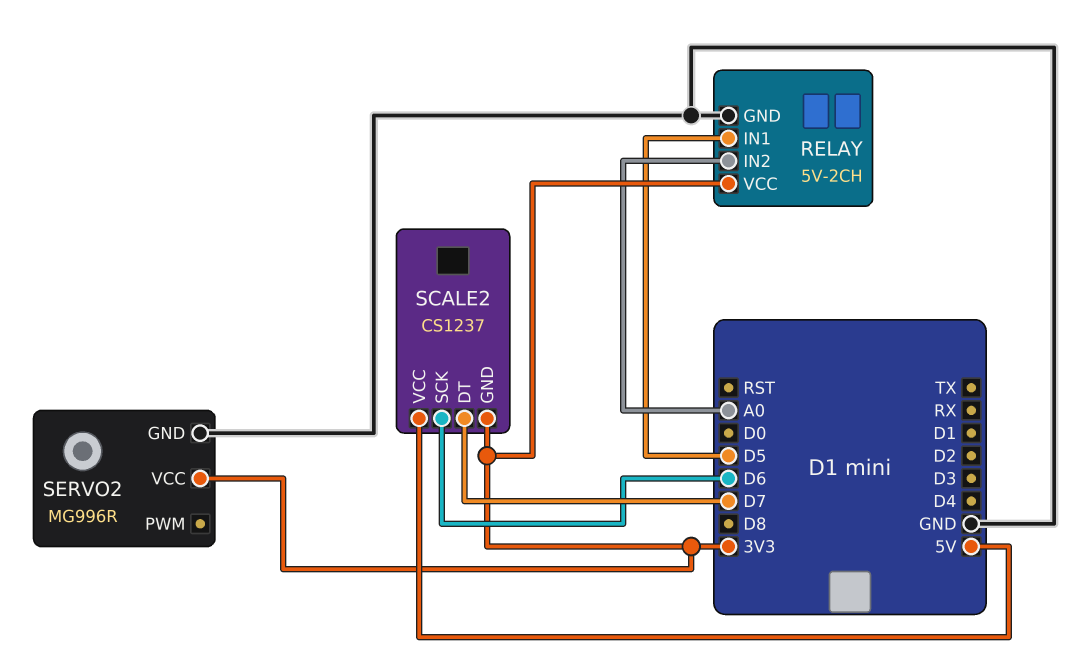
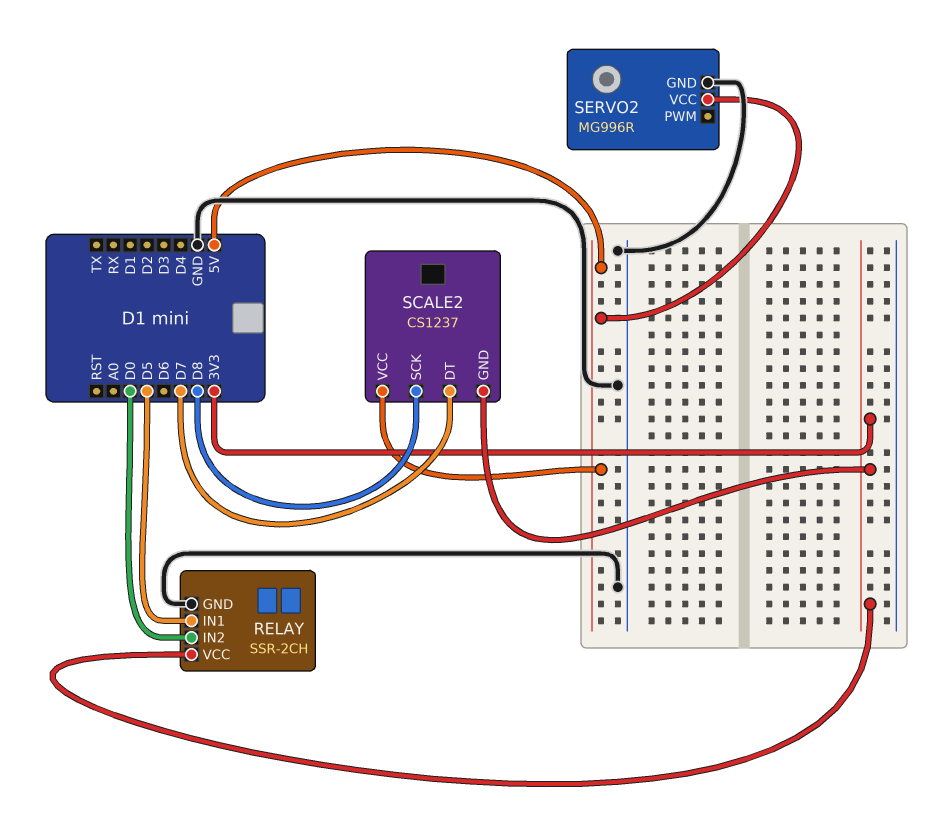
RELAY: 5V-2CH -> SSR-2CH
RELAY pin IN2: A0 -> D0
SCALE2 pin SCK: D6 -> D8
SERVO2 pin VCC: 3V3 -> 5V

